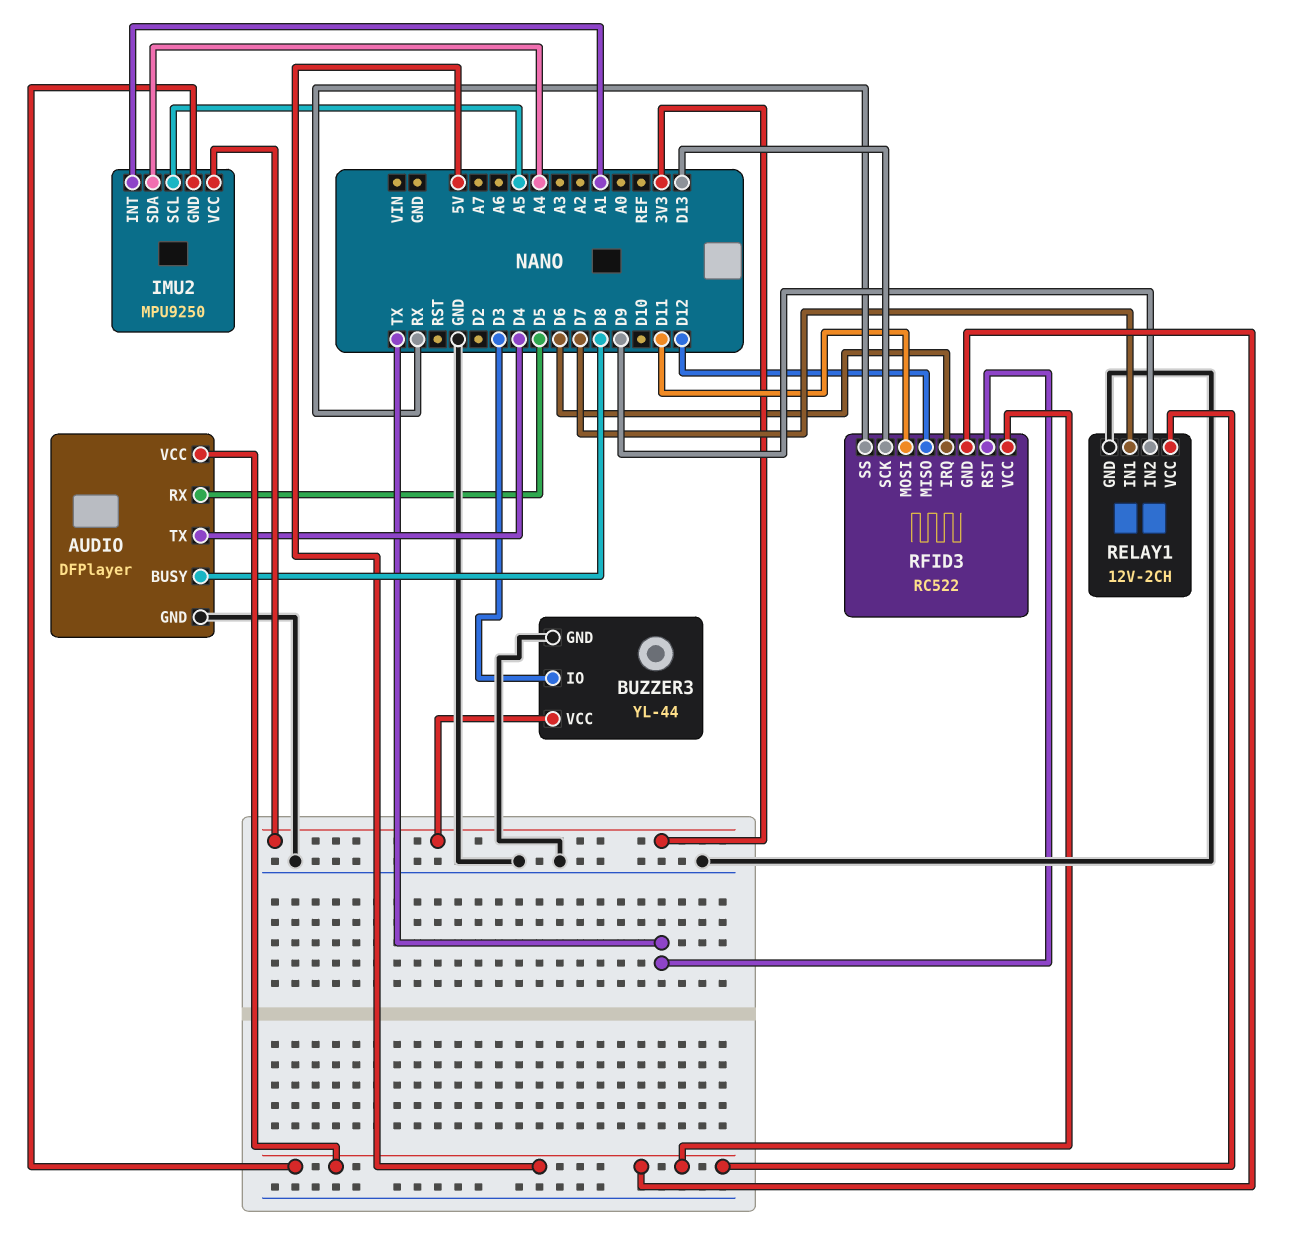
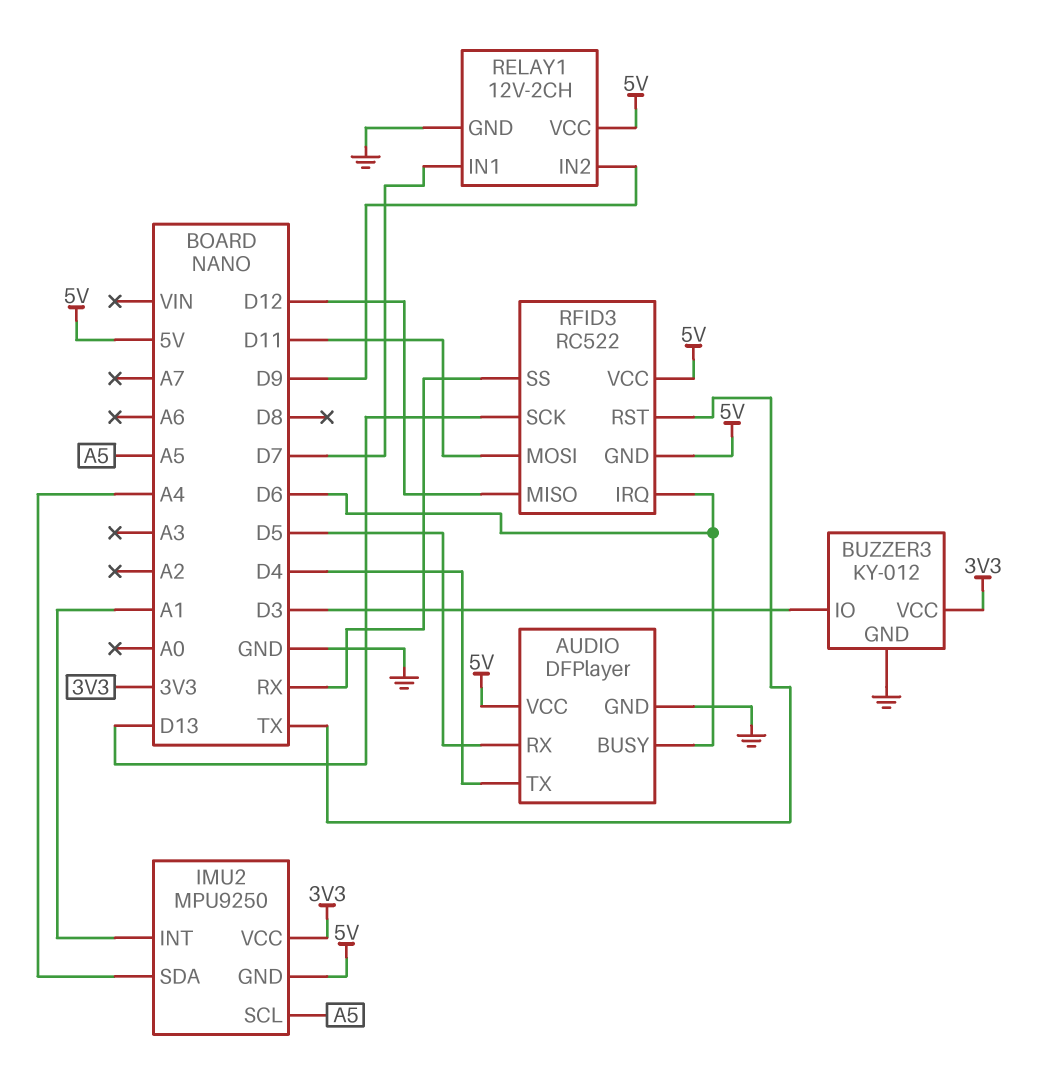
AUDIO pin BUSY: D8 -> D6
BUZZER3: YL-44 -> KY-012

